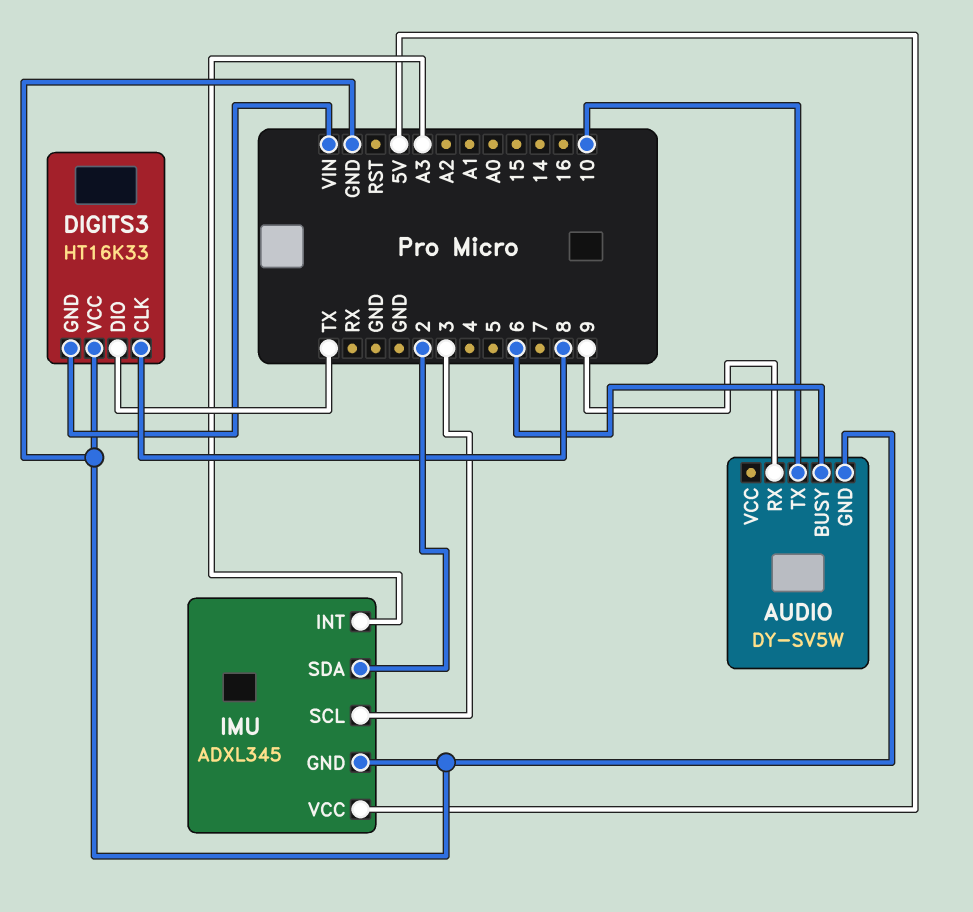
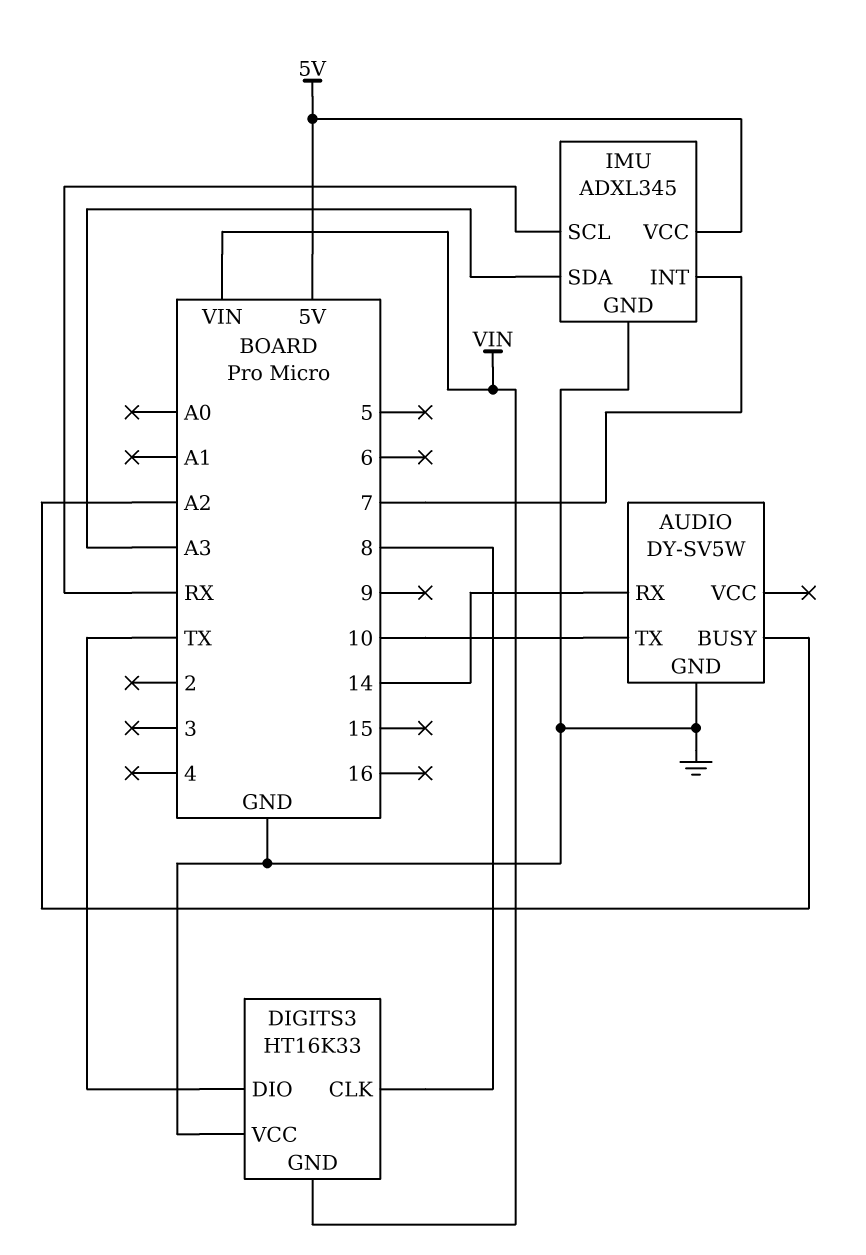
AUDIO pin BUSY: 6 -> A2
AUDIO pin RX: 9 -> 14
IMU pin INT: A3 -> 7
IMU pin SCL: 3 -> RX
IMU pin SDA: 2 -> A3

